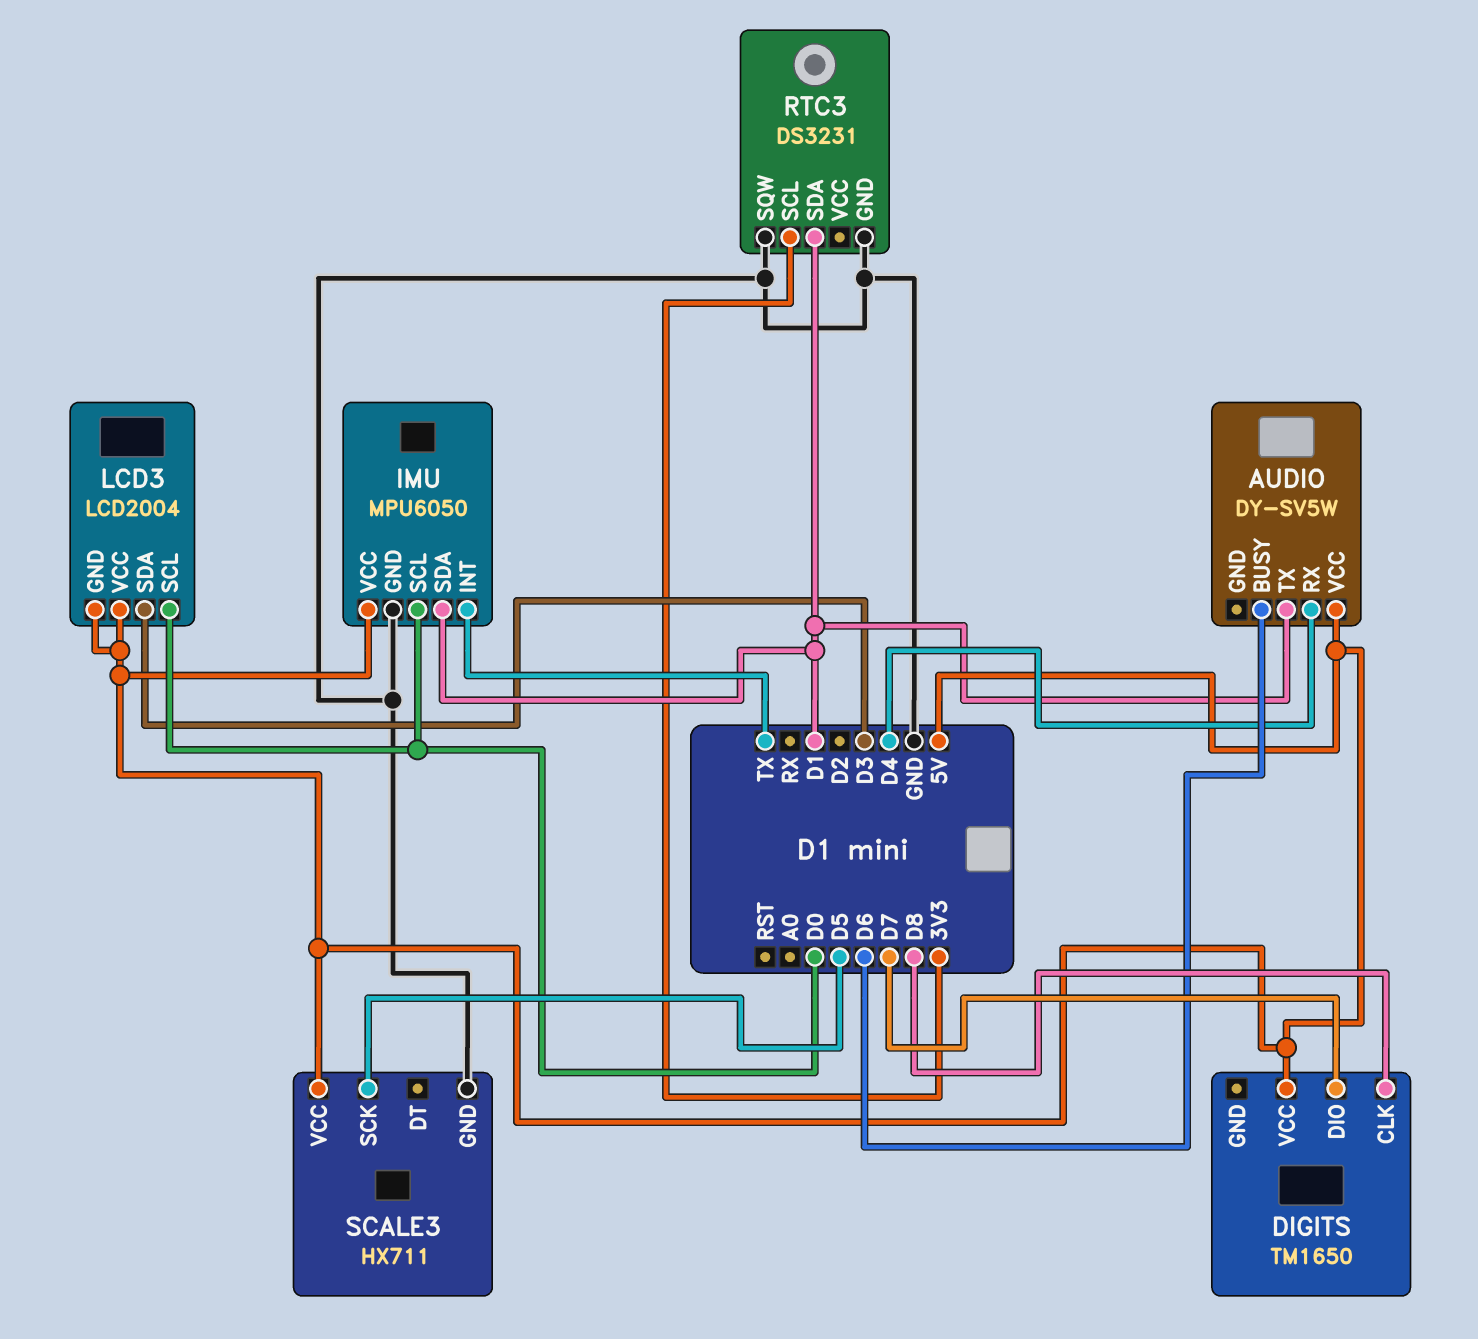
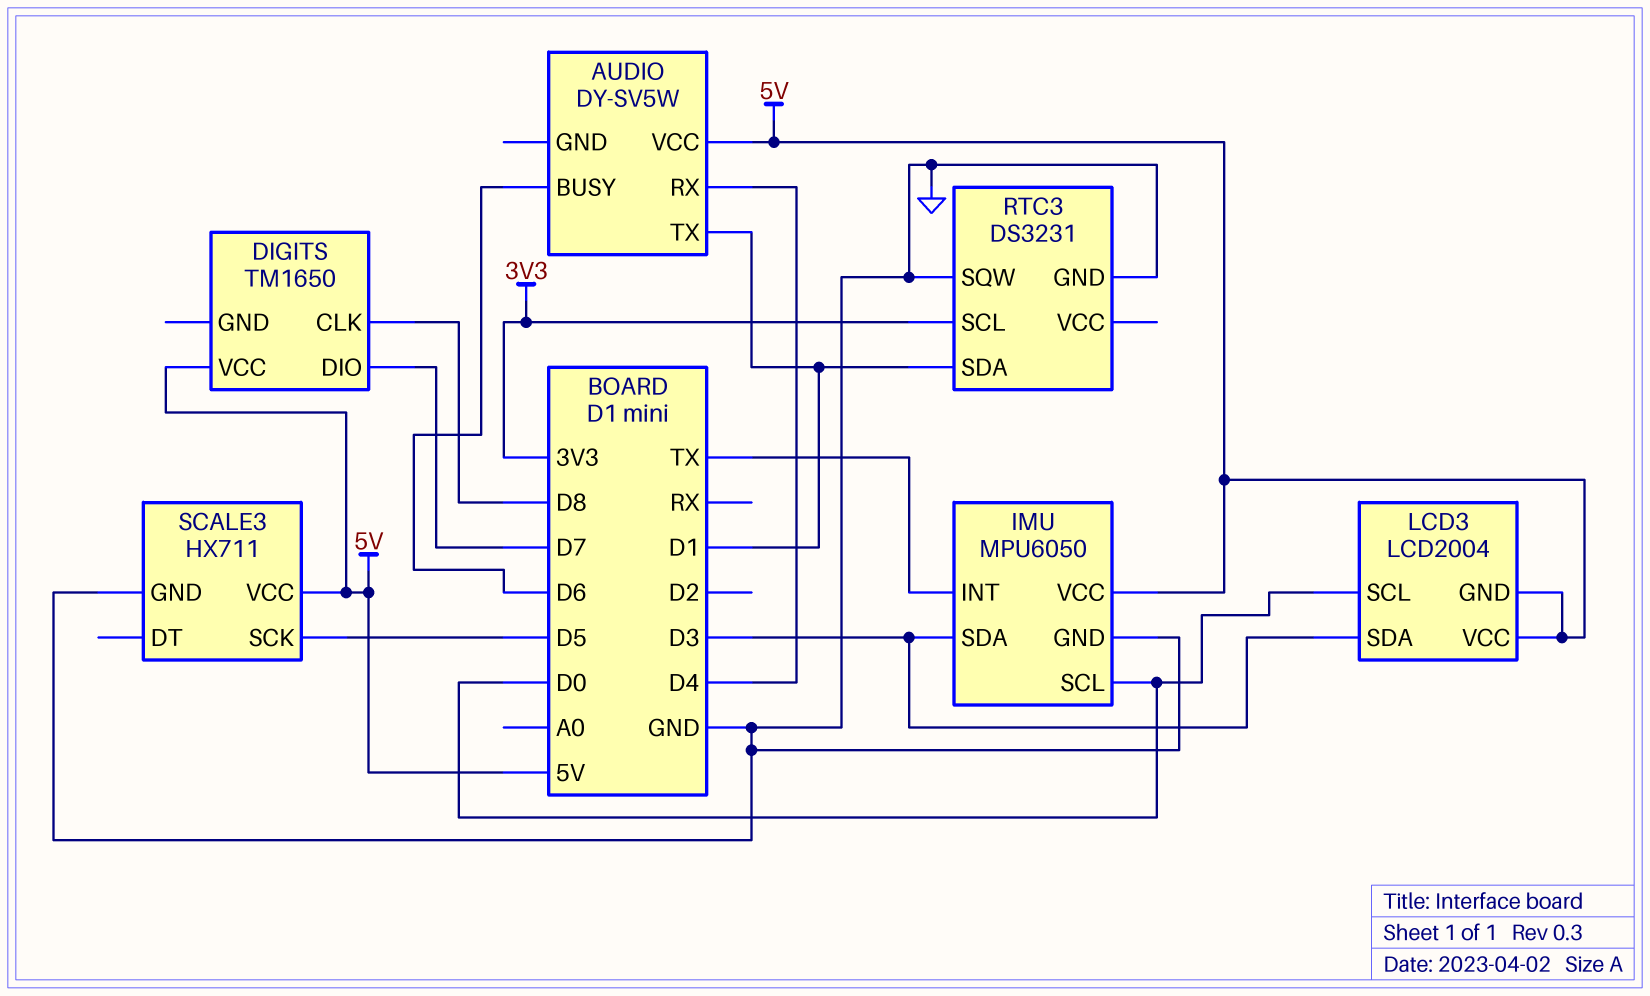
IMU pin SDA: D1 -> D3

